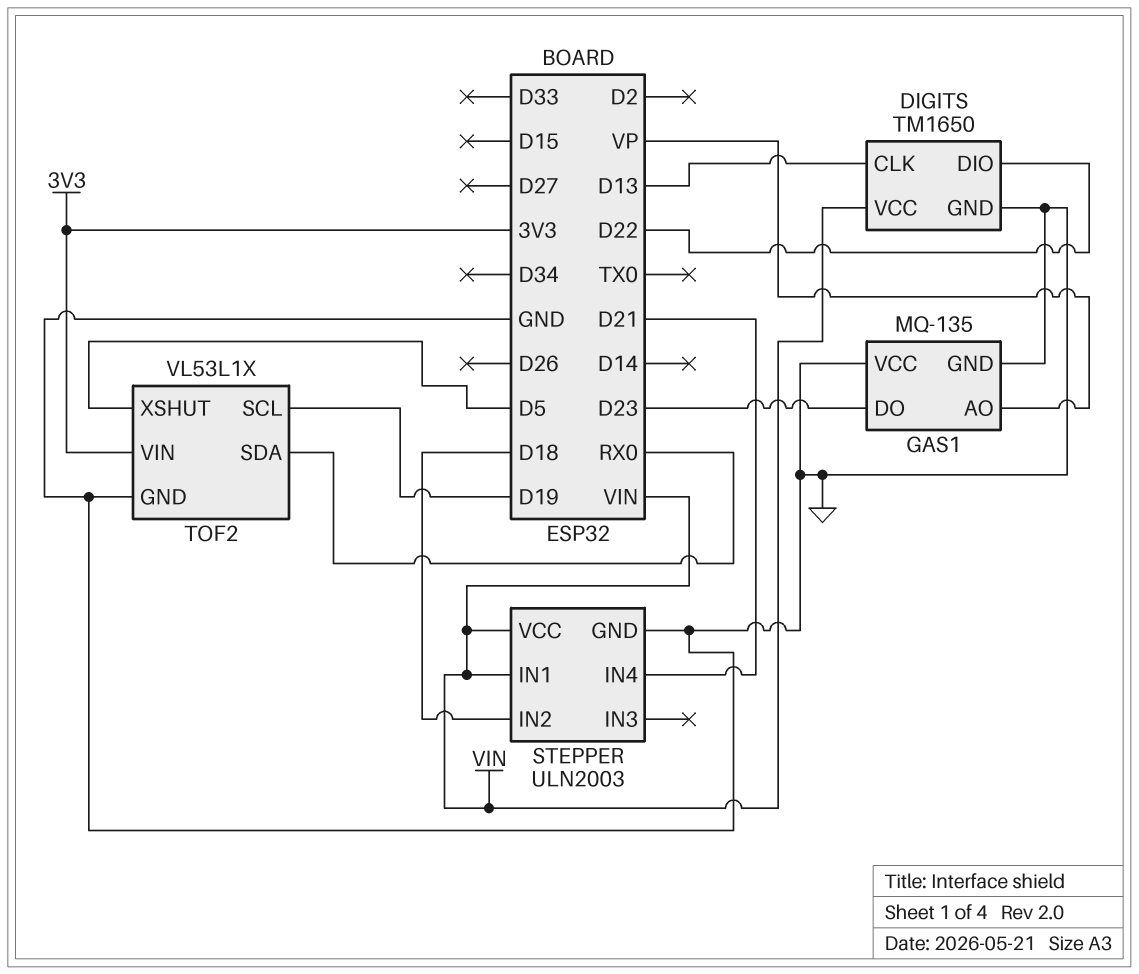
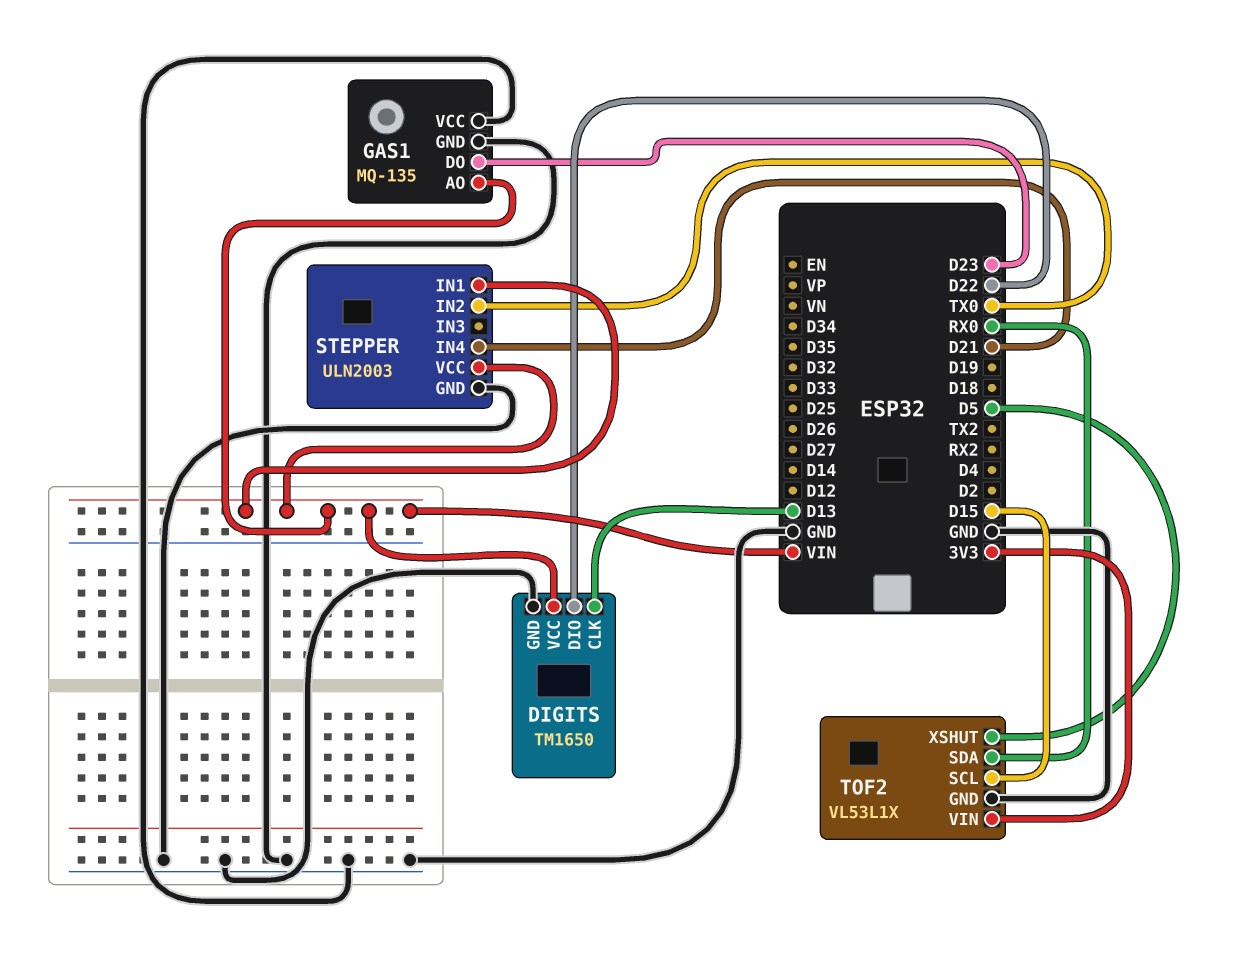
GAS1 pin AO: VP -> VIN
STEPPER pin IN2: D18 -> TX0
TOF2 pin SCL: D19 -> D15

